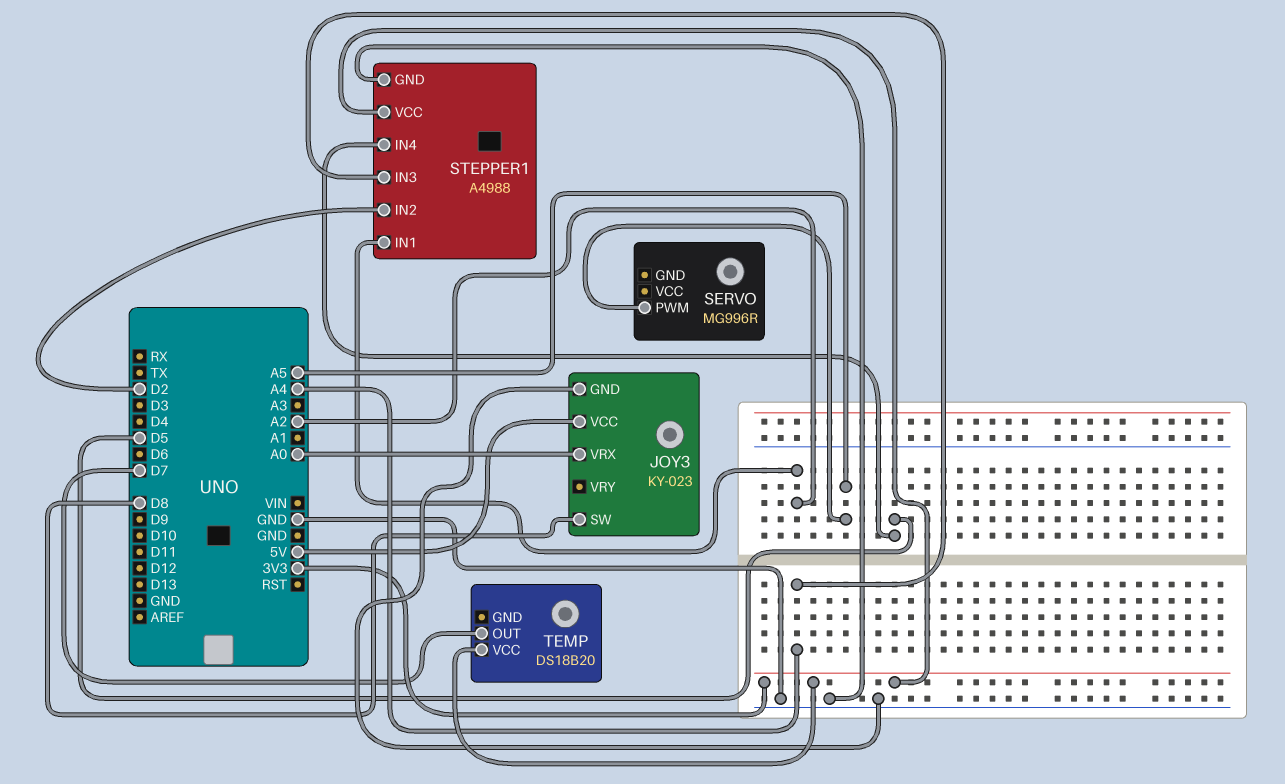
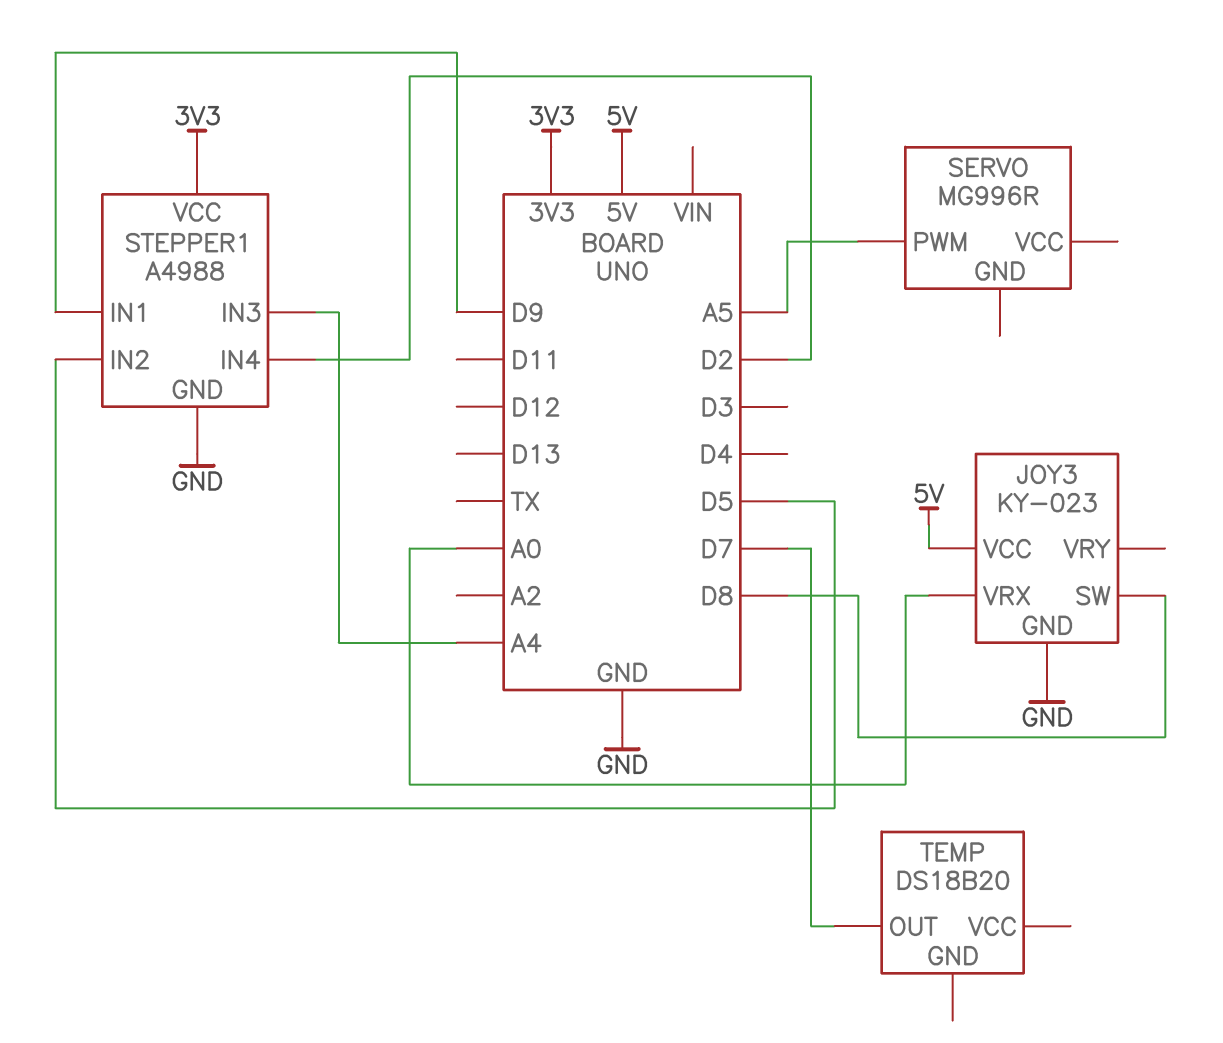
STEPPER1 pin IN1: A2 -> D9
STEPPER1 pin IN2: D2 -> D5
STEPPER1 pin IN4: D5 -> D2
TEMP pin VCC: 3V3 -> none

